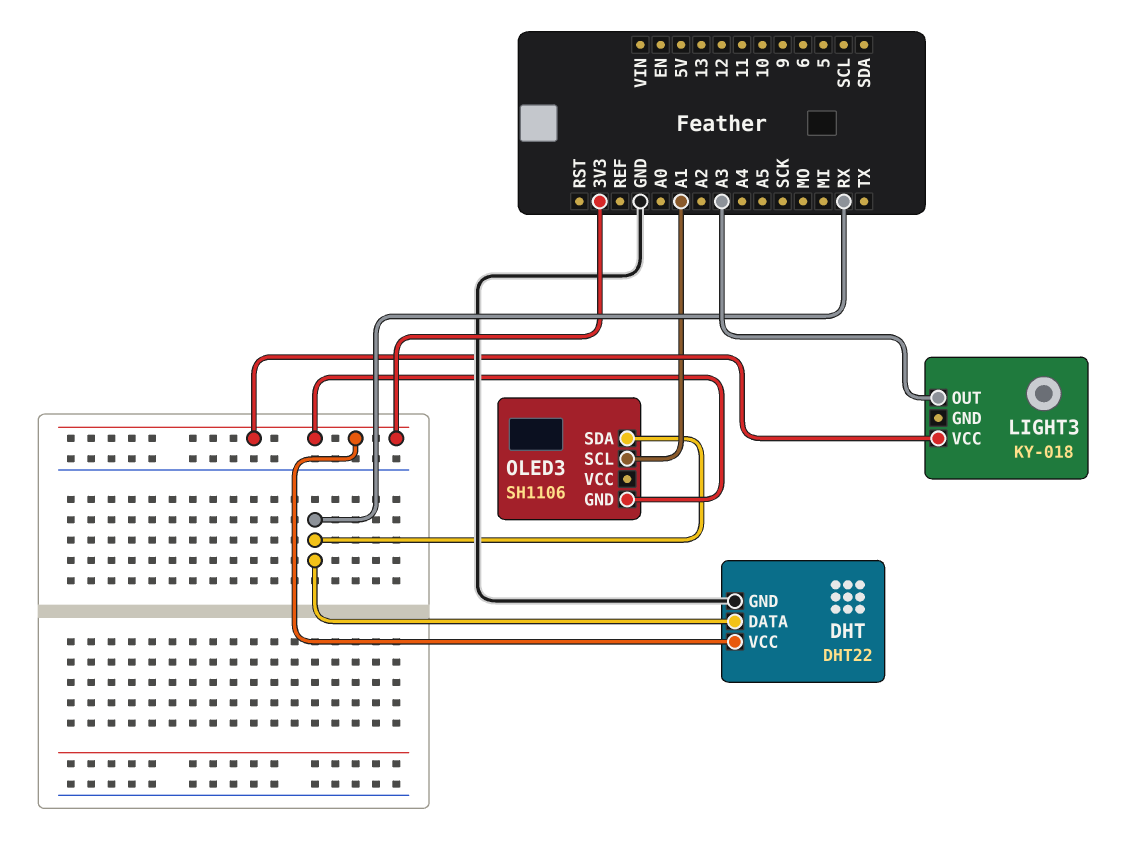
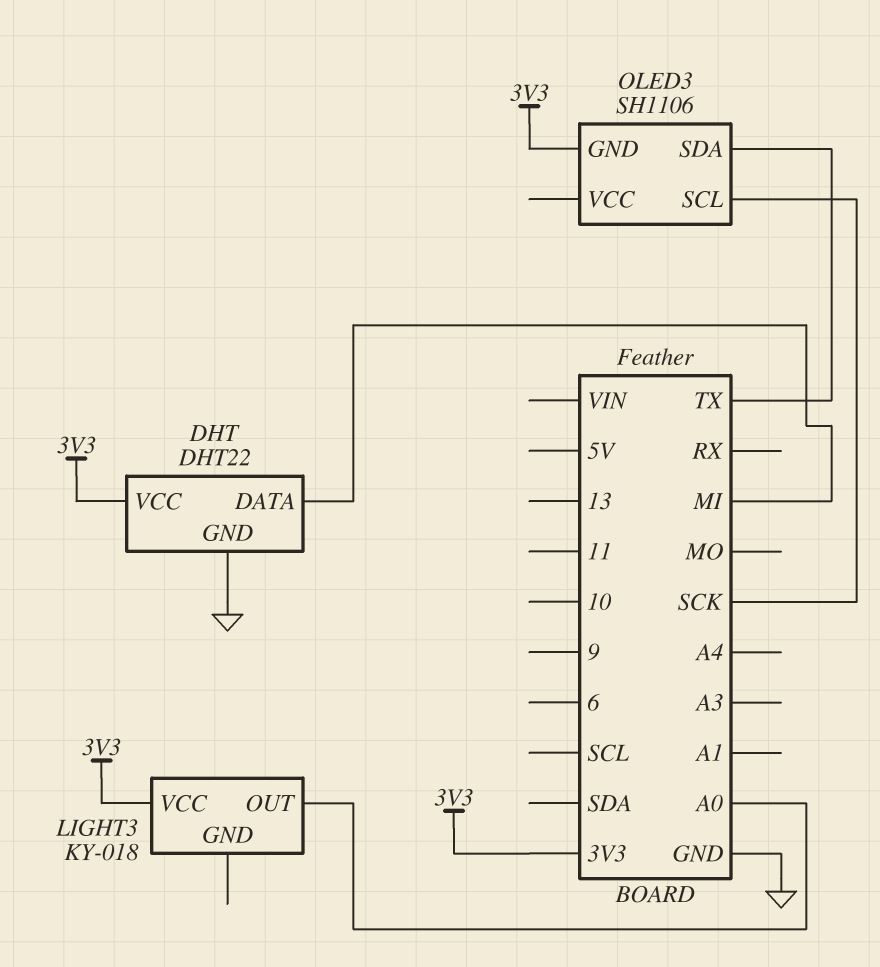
DHT pin DATA: RX -> MI
LIGHT3 pin OUT: A3 -> A0
OLED3 pin SCL: A1 -> SCK
OLED3 pin SDA: RX -> TX

